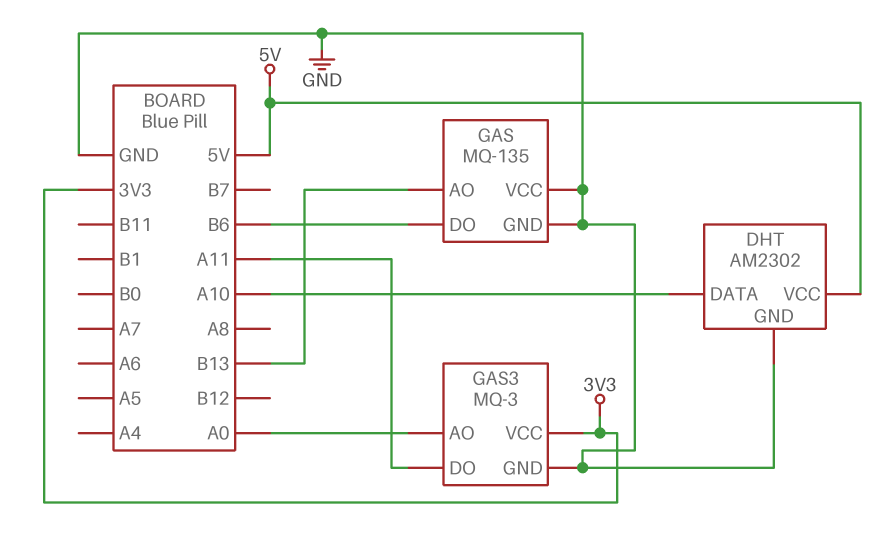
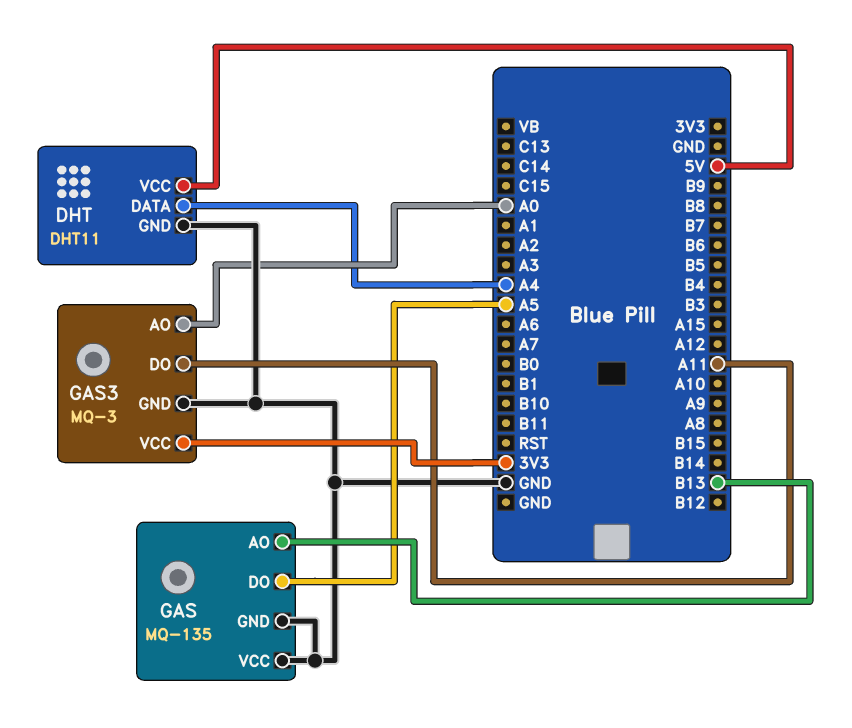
DHT: AM2302 -> DHT11
DHT pin DATA: A10 -> A4
GAS pin DO: B6 -> A5

